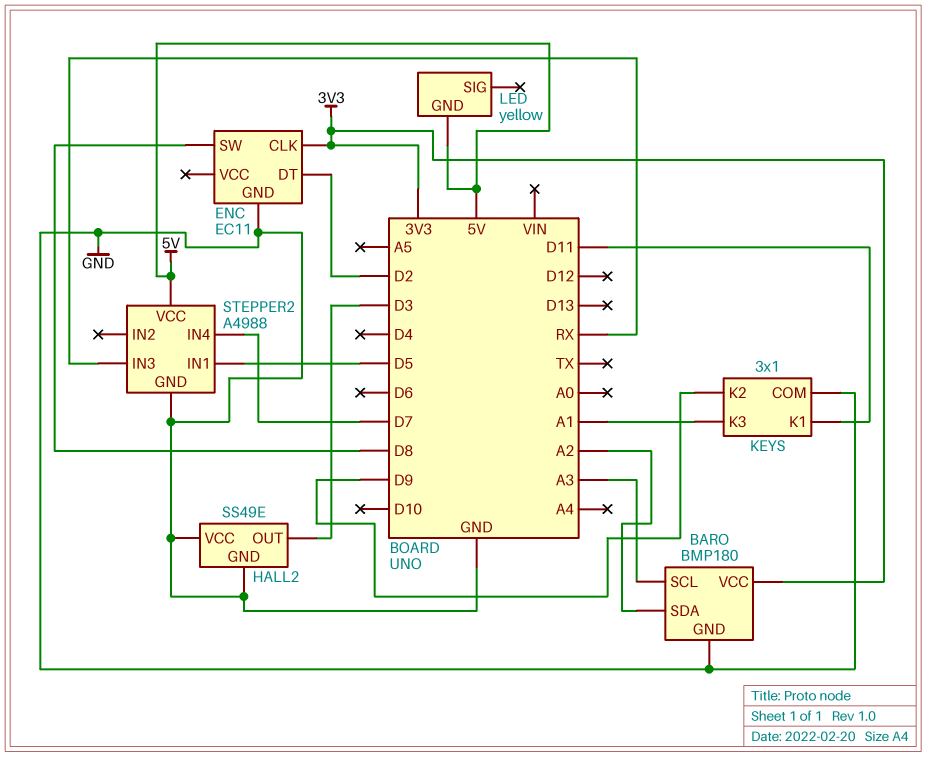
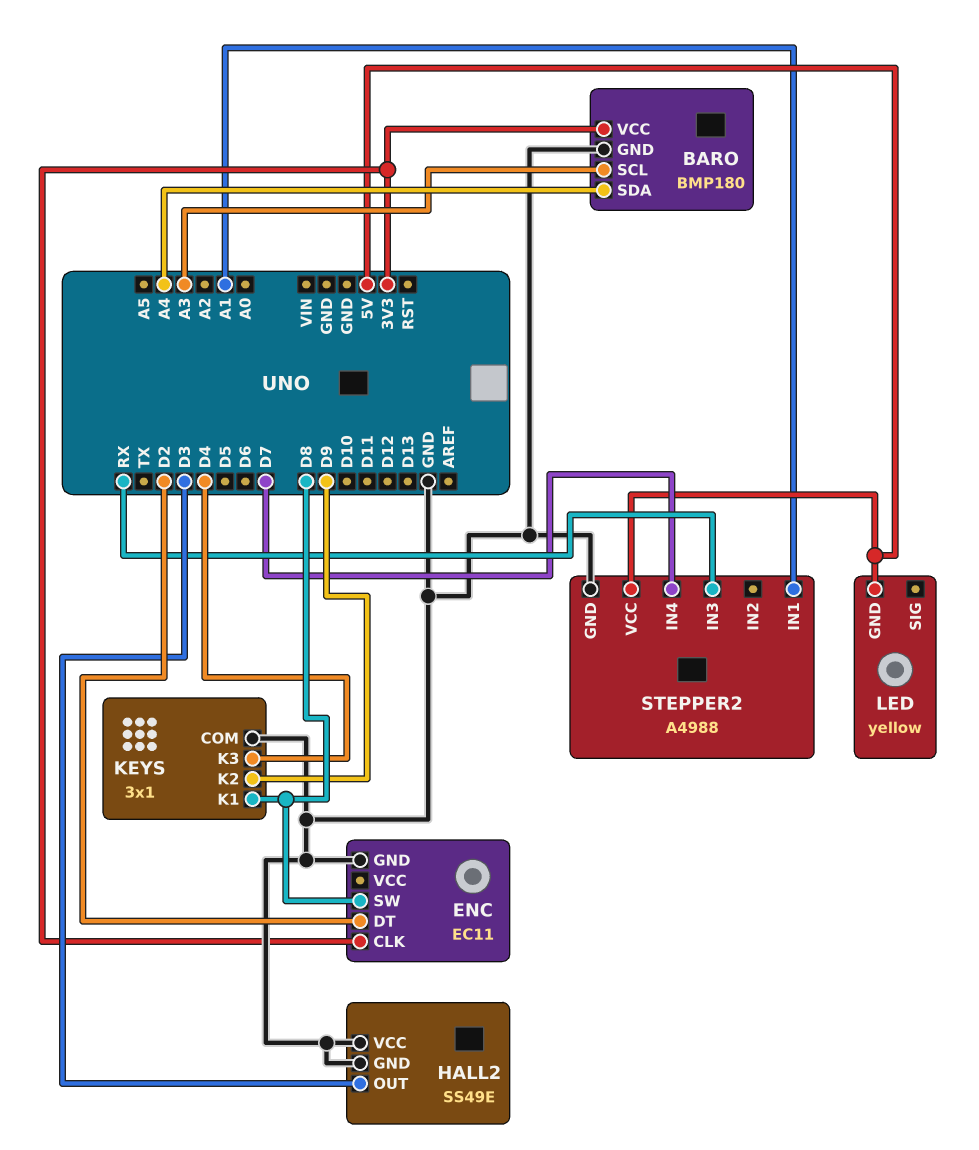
BARO pin SDA: A2 -> A4
KEYS pin K1: D11 -> D8
KEYS pin K3: A1 -> D4
STEPPER2 pin IN1: D5 -> A1

